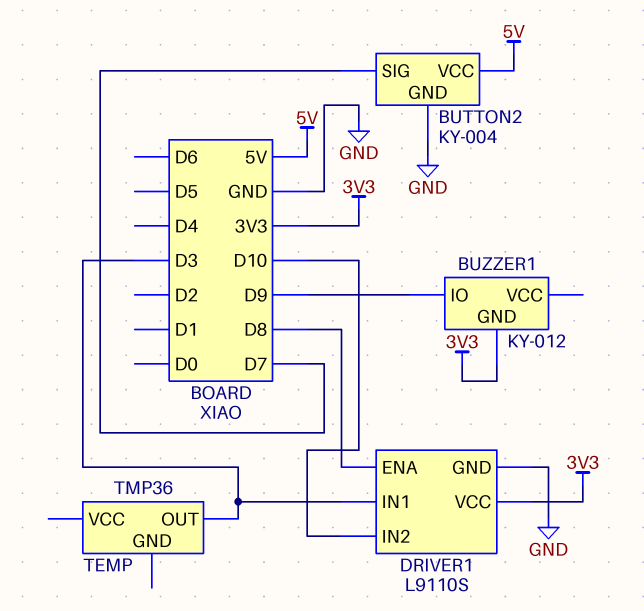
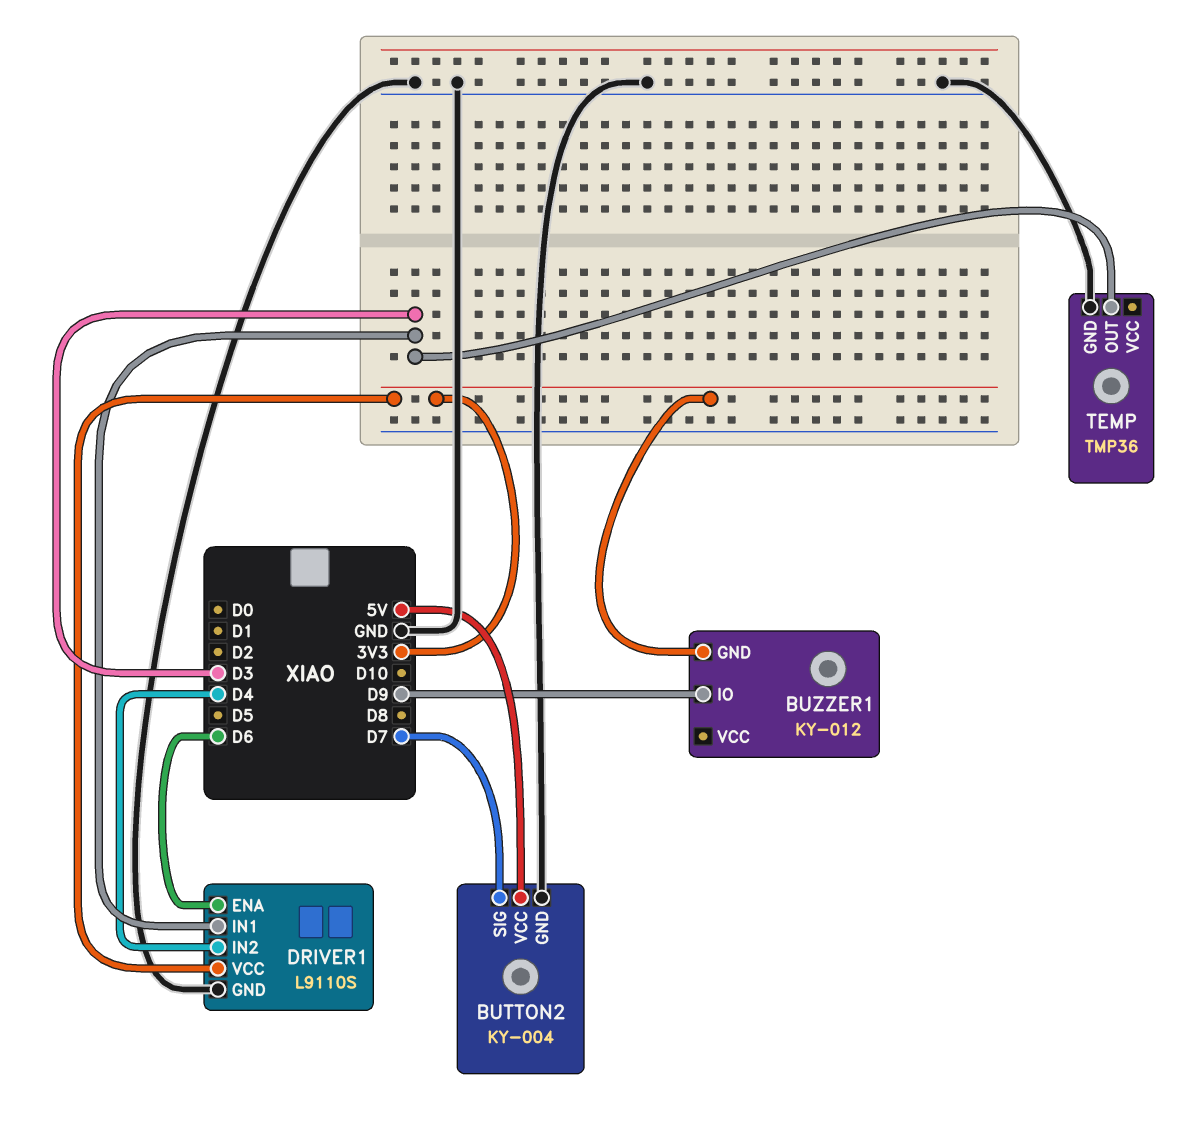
DRIVER1 pin ENA: D8 -> D6
DRIVER1 pin IN2: D10 -> D4
TEMP pin GND: none -> GND

